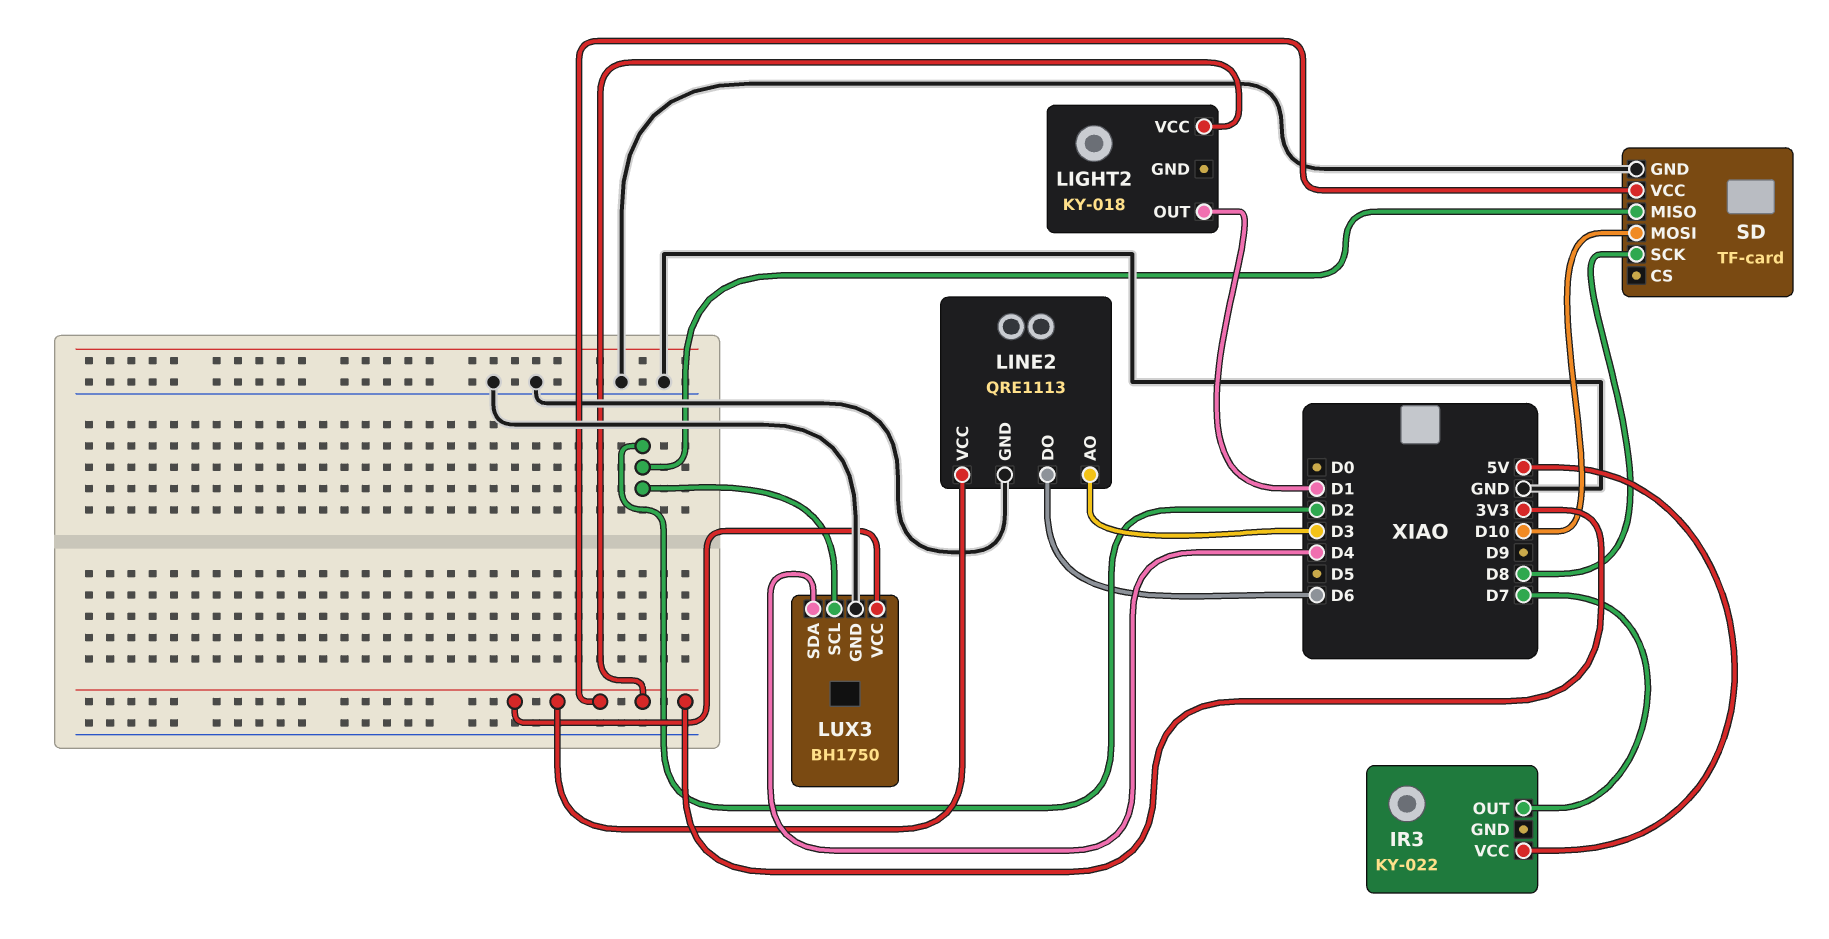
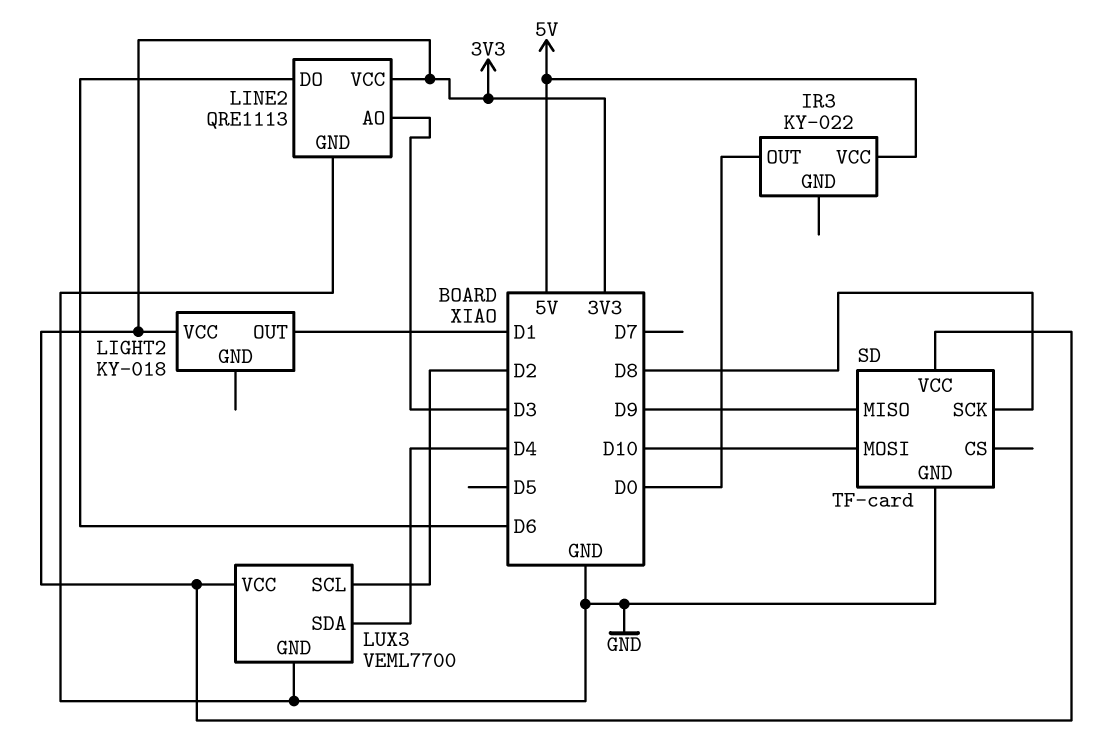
IR3 pin OUT: D7 -> D0
LUX3: BH1750 -> VEML7700
SD pin MISO: D2 -> D9

